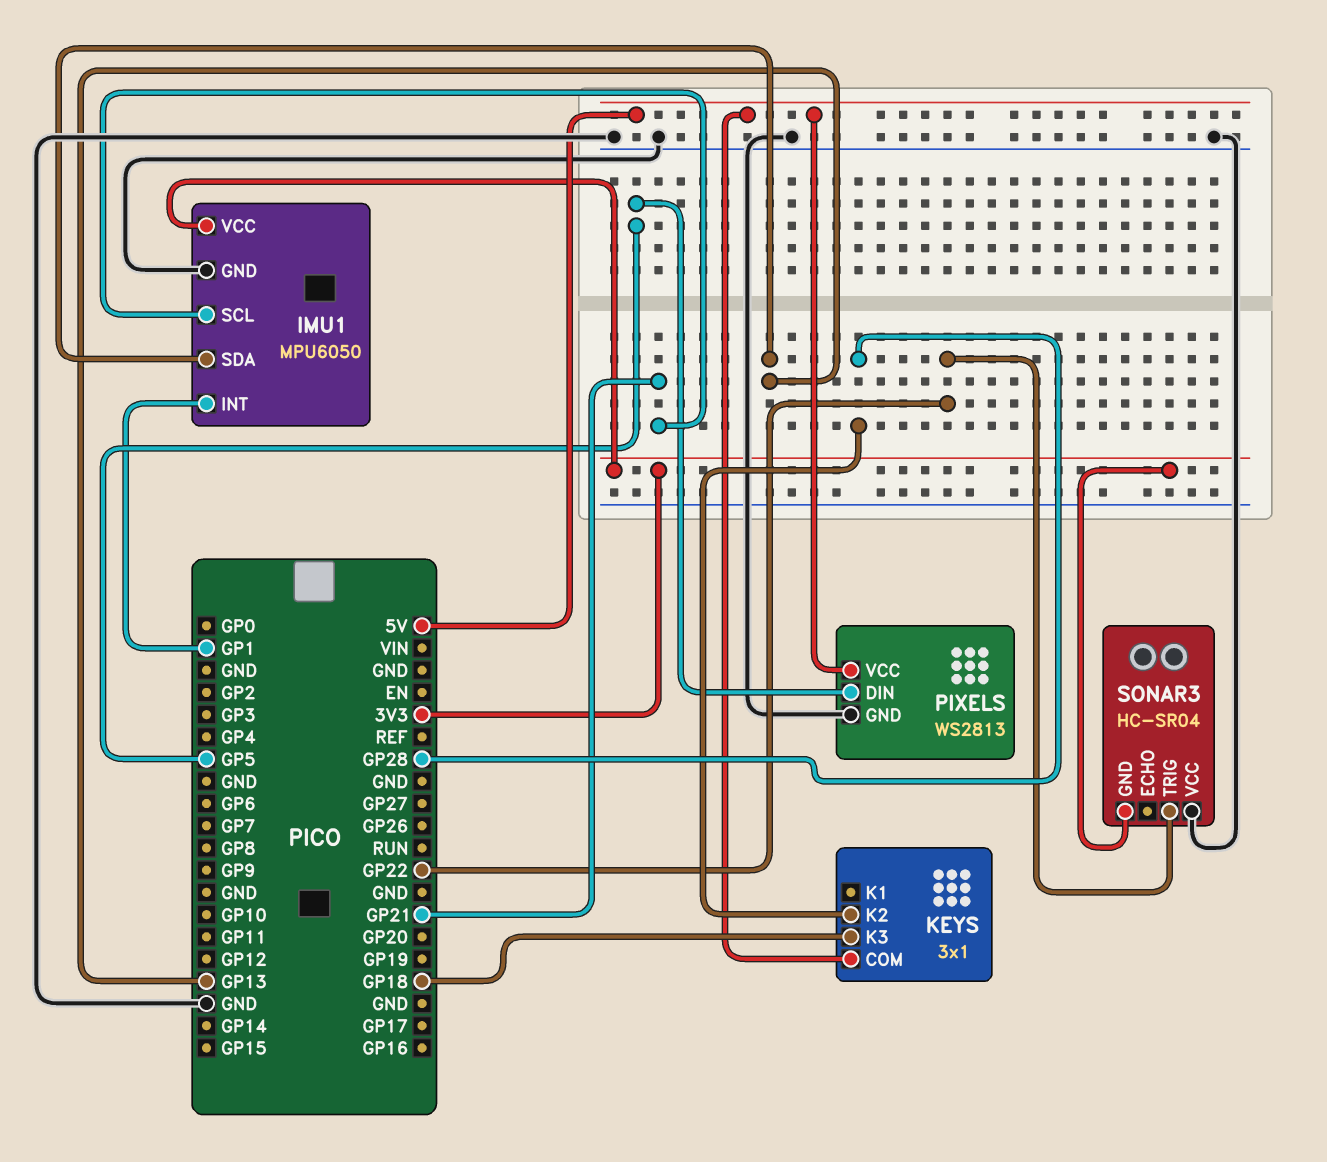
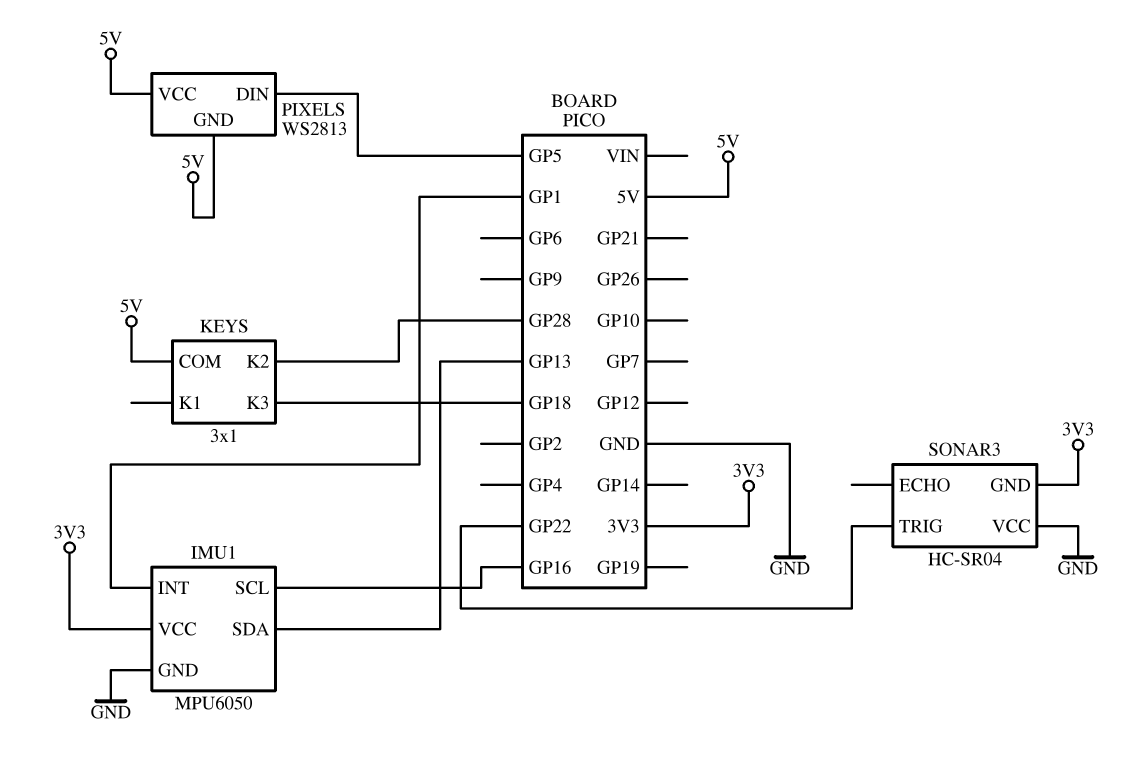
IMU1 pin SCL: GP21 -> GP16
PIXELS pin GND: GND -> 5V

